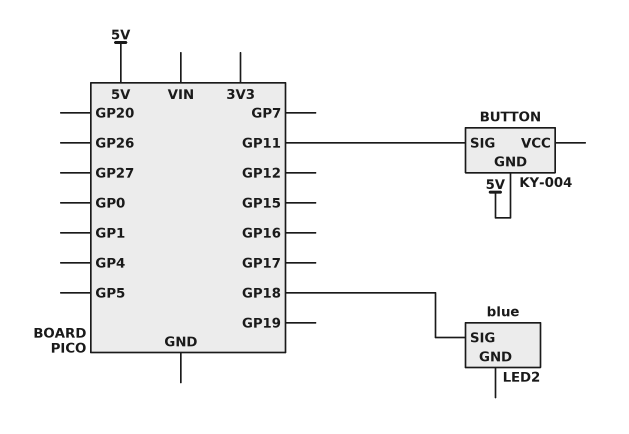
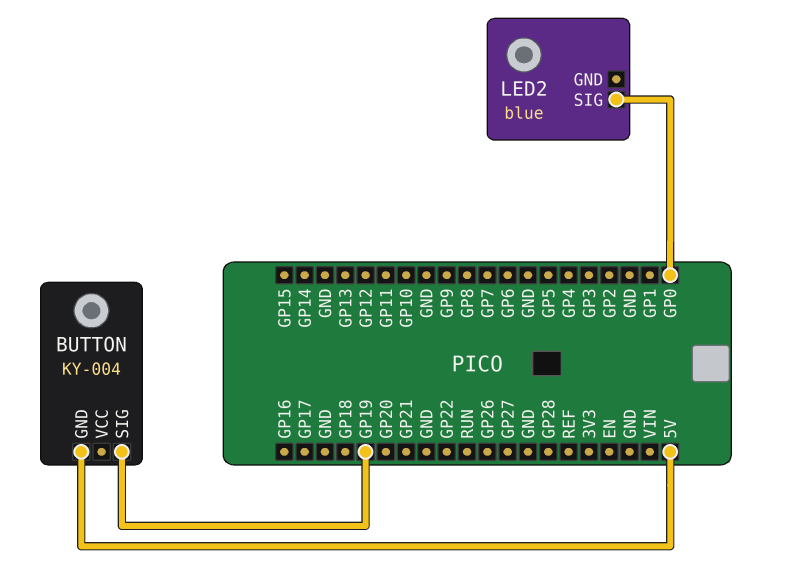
BUTTON pin SIG: GP11 -> GP19
LED2 pin SIG: GP18 -> GP0

